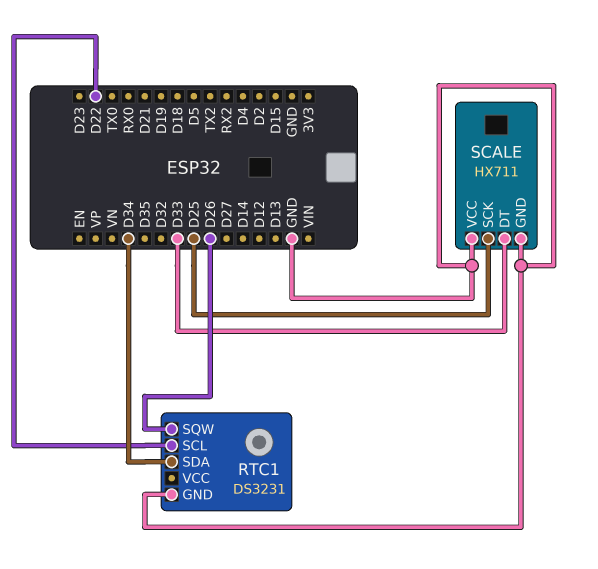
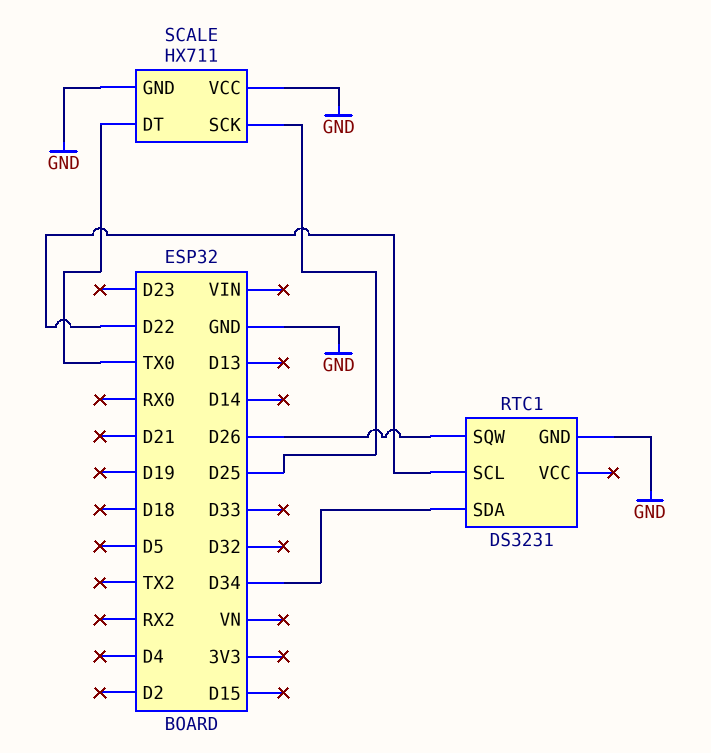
SCALE pin DT: D33 -> TX0

